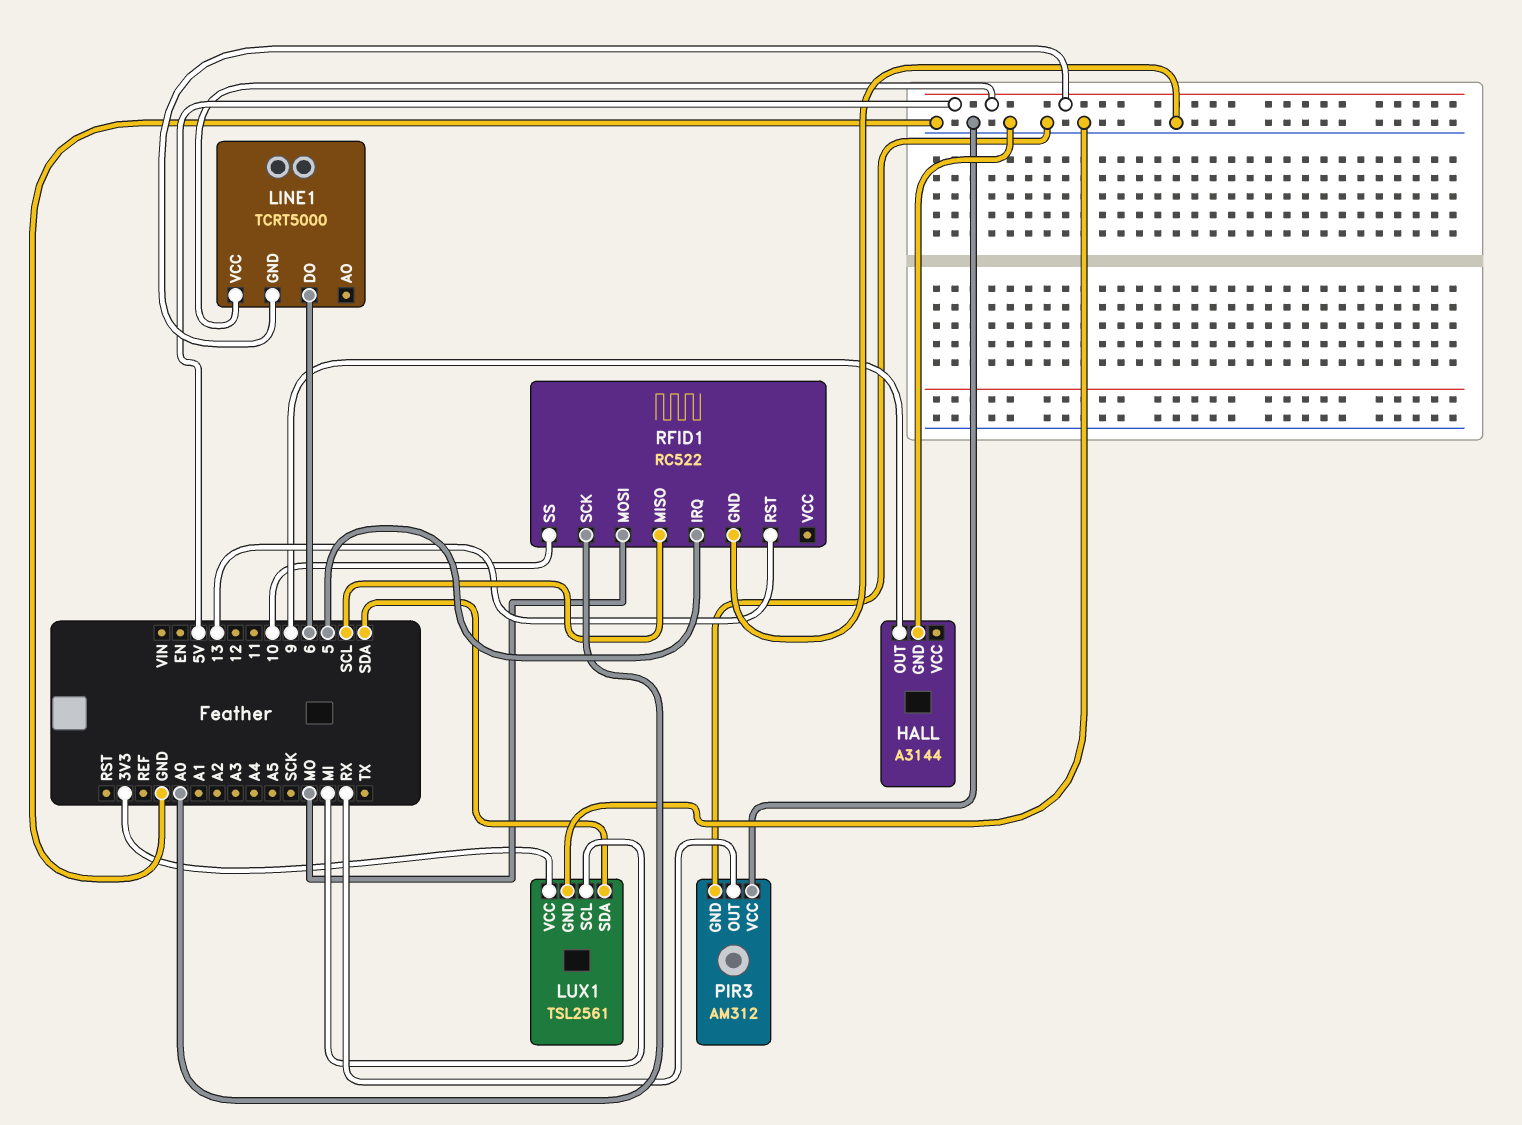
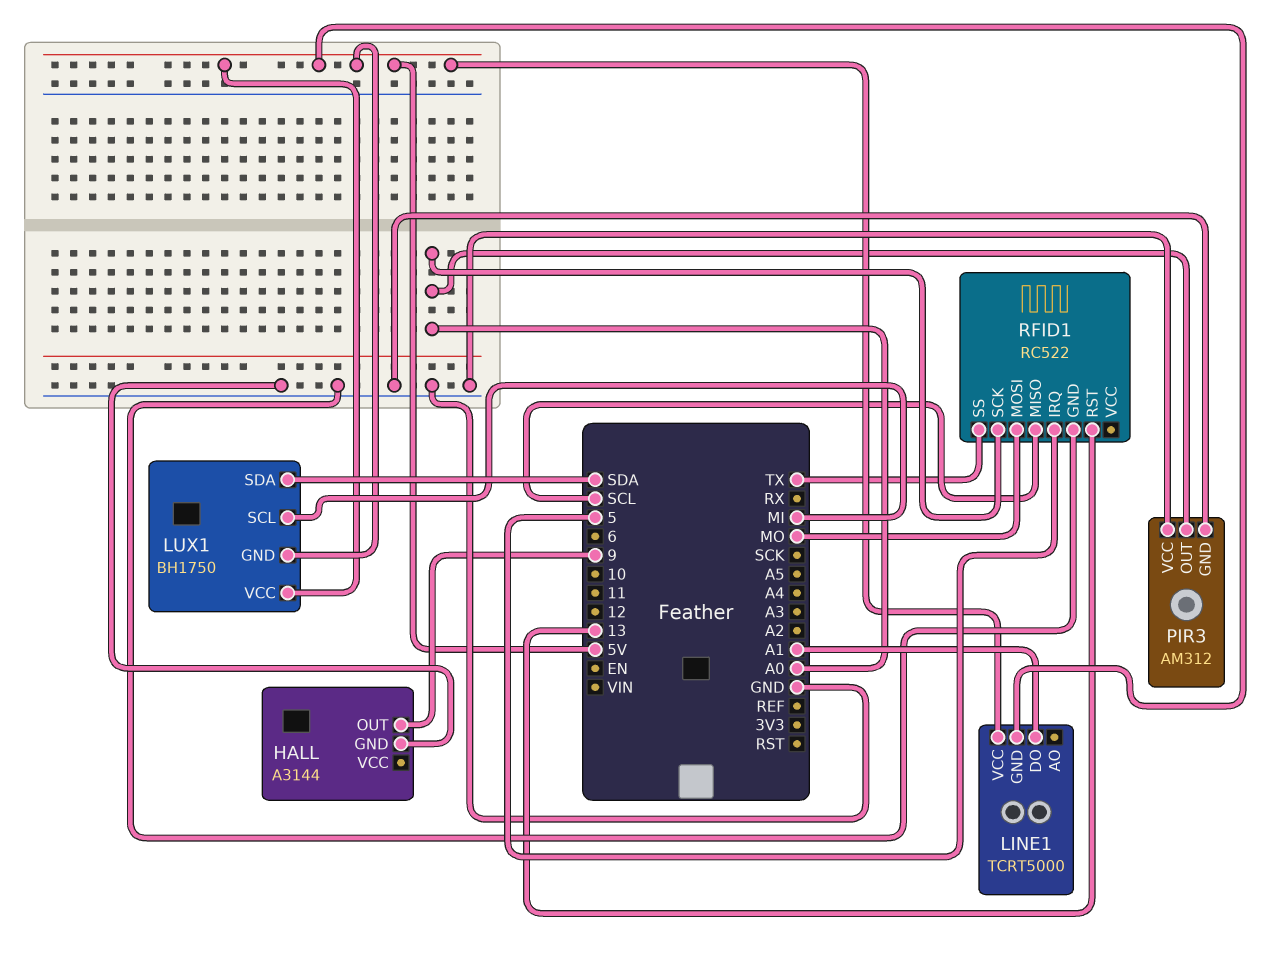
LINE1 pin DO: 6 -> A1
LUX1: TSL2561 -> BH1750
LUX1 pin GND: GND -> 5V
LUX1 pin VCC: 3V3 -> 5V
PIR3 pin OUT: RX -> A0
RFID1 pin SS: 10 -> TX

